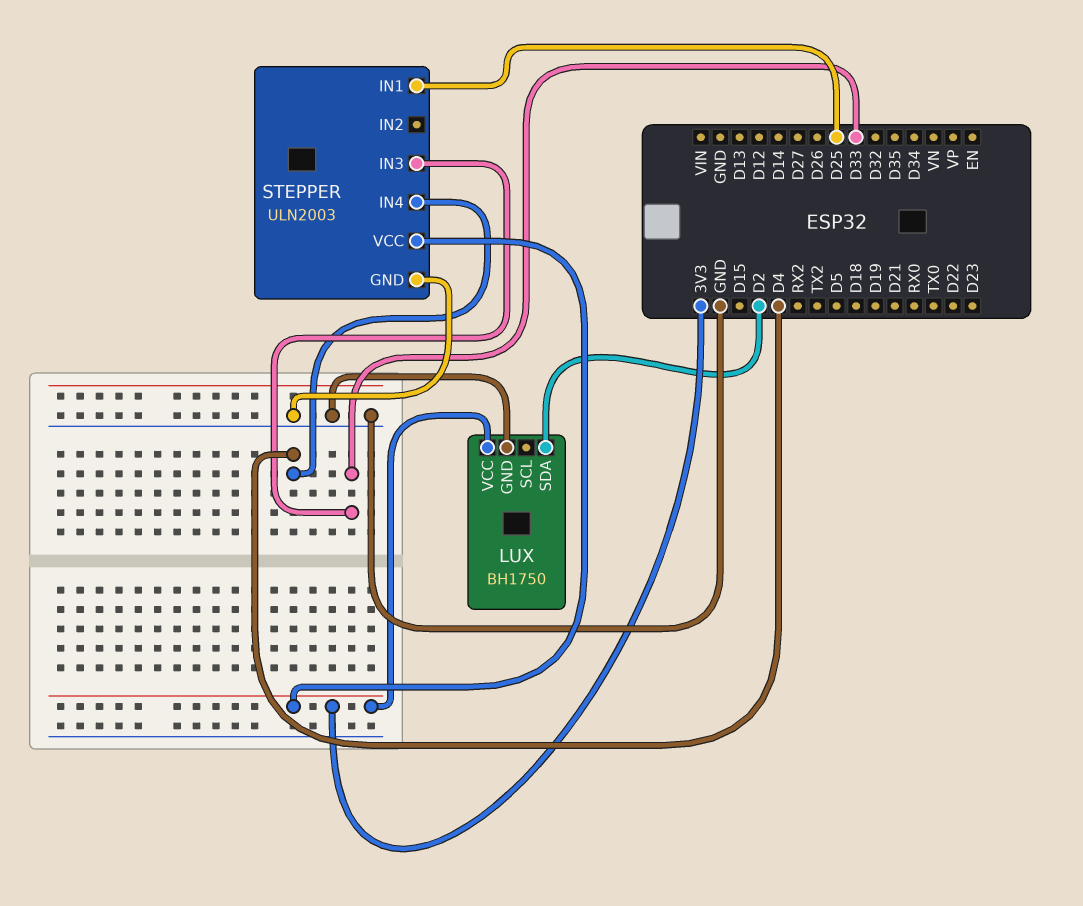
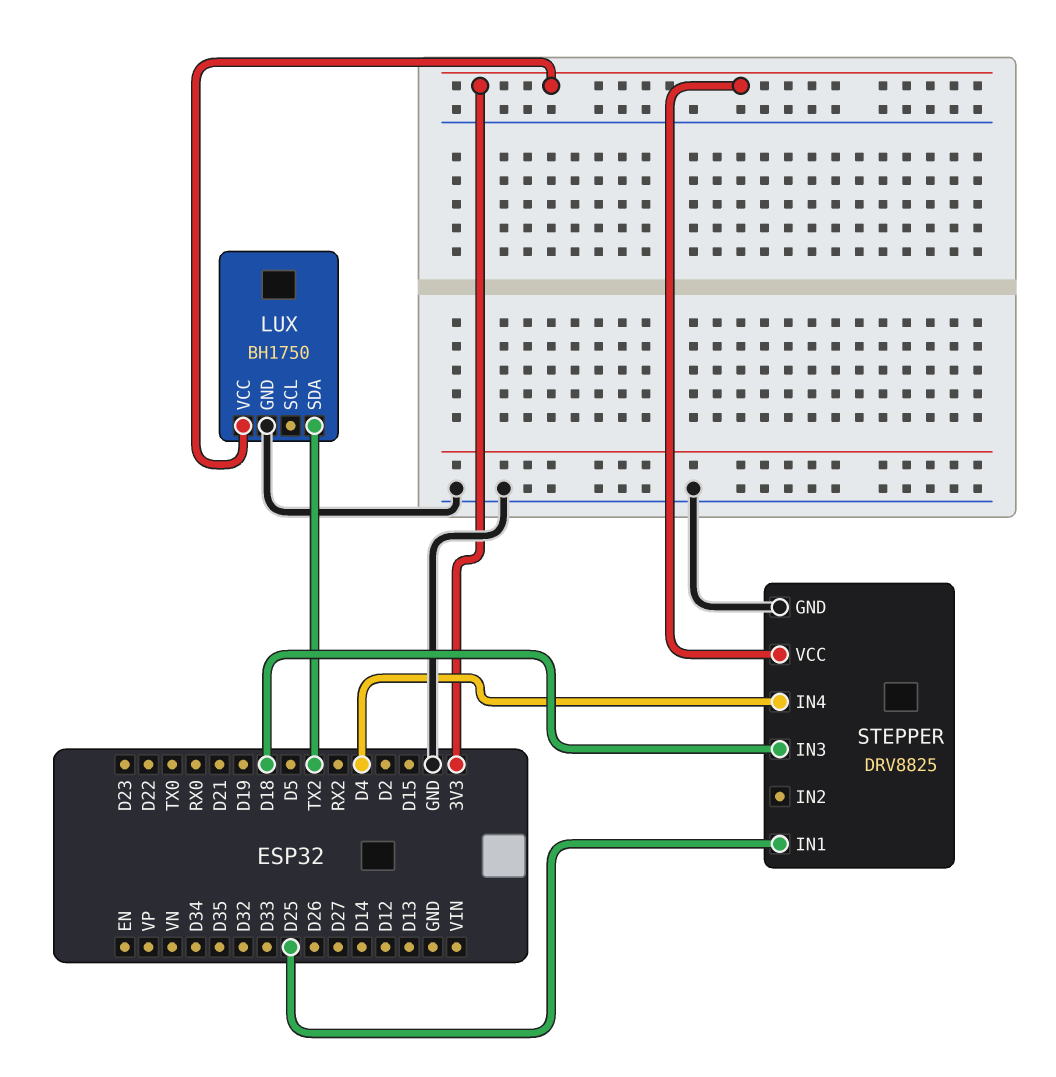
LUX pin SDA: D2 -> TX2
STEPPER: ULN2003 -> DRV8825
STEPPER pin IN3: D33 -> D18

